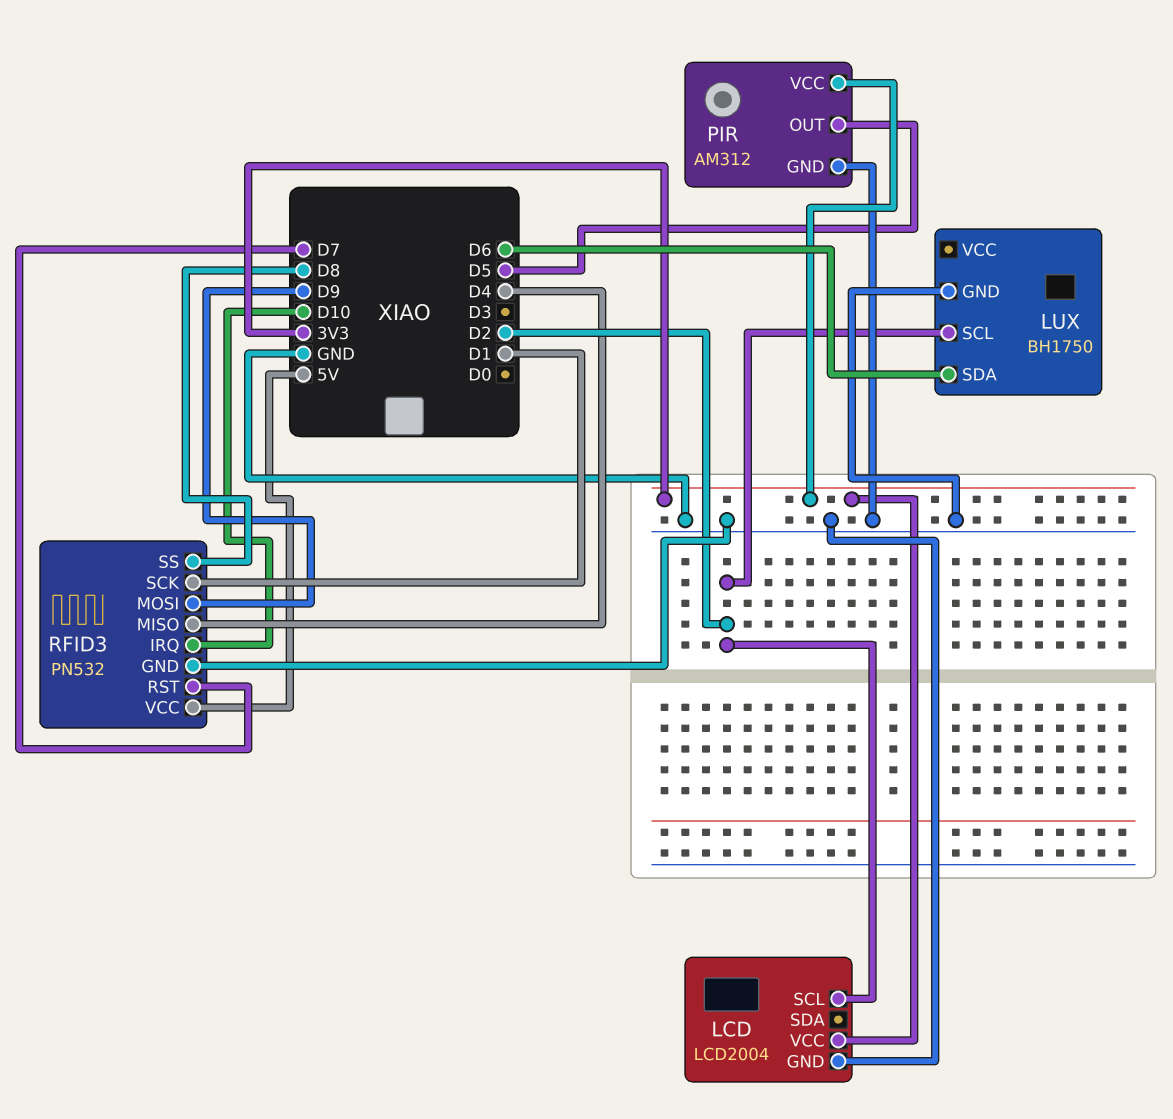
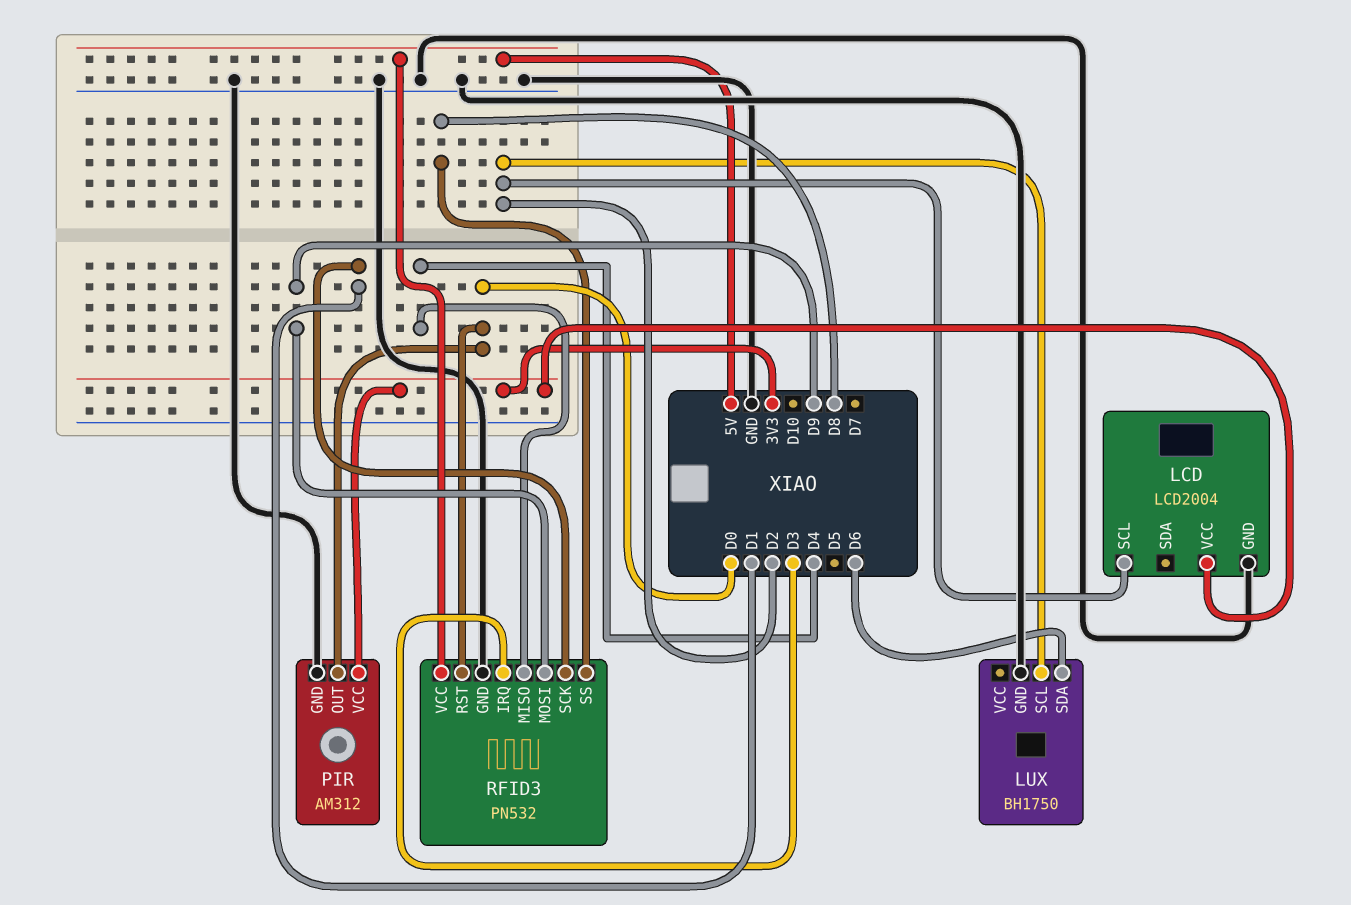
PIR pin OUT: D5 -> D0
RFID3 pin IRQ: D10 -> D3
RFID3 pin RST: D7 -> D0

